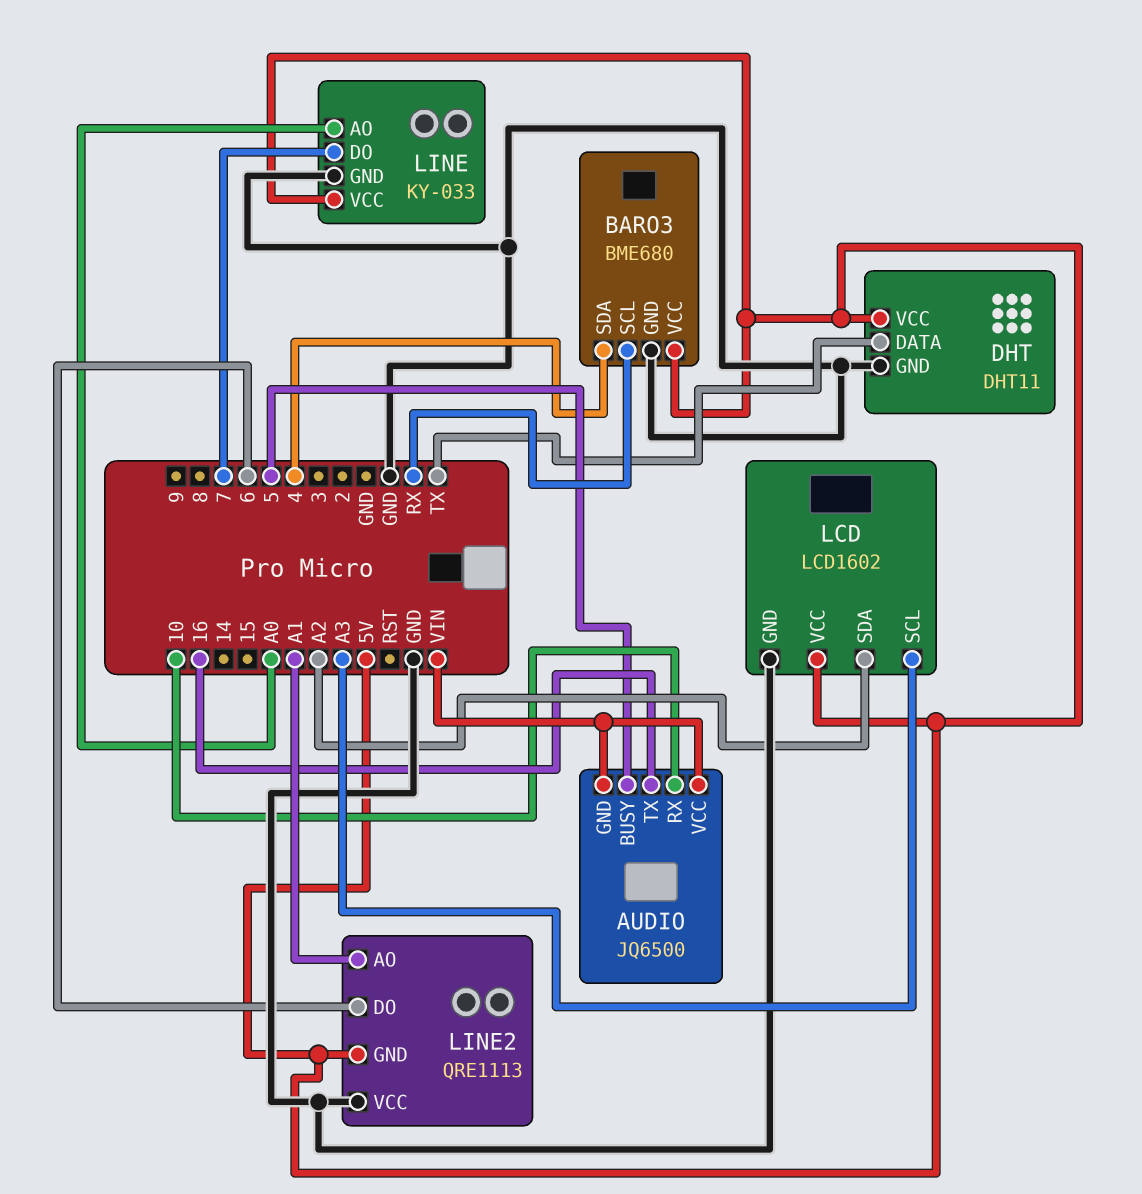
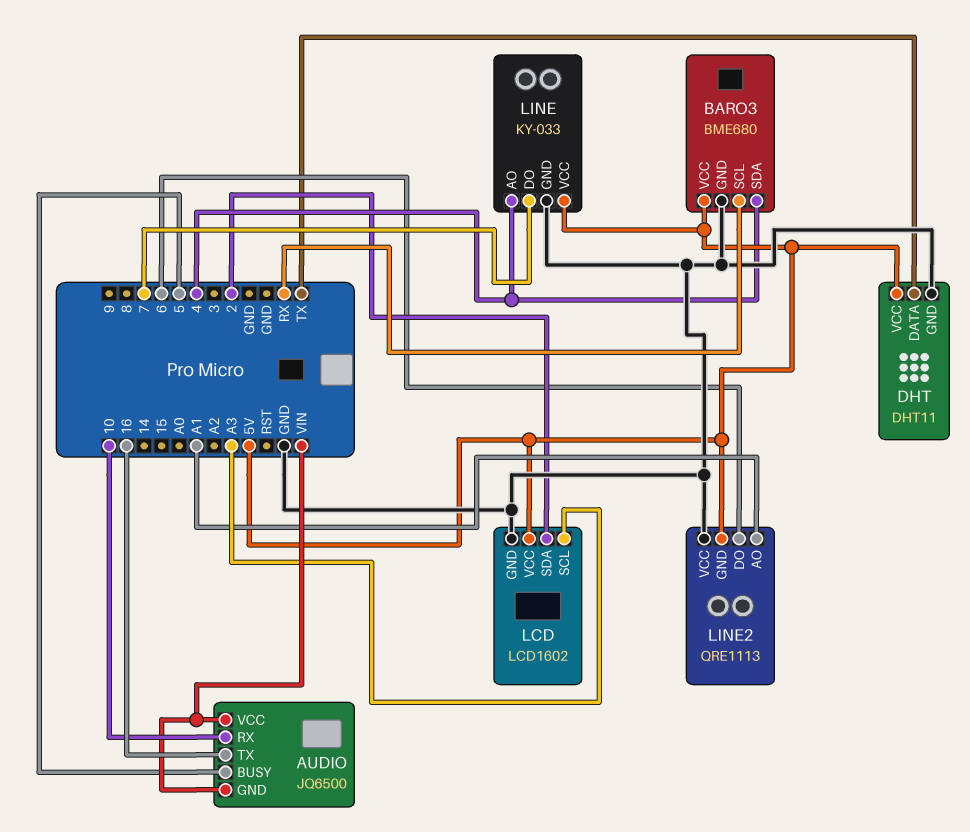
LCD pin SDA: A2 -> 2
LINE pin AO: A0 -> 4

